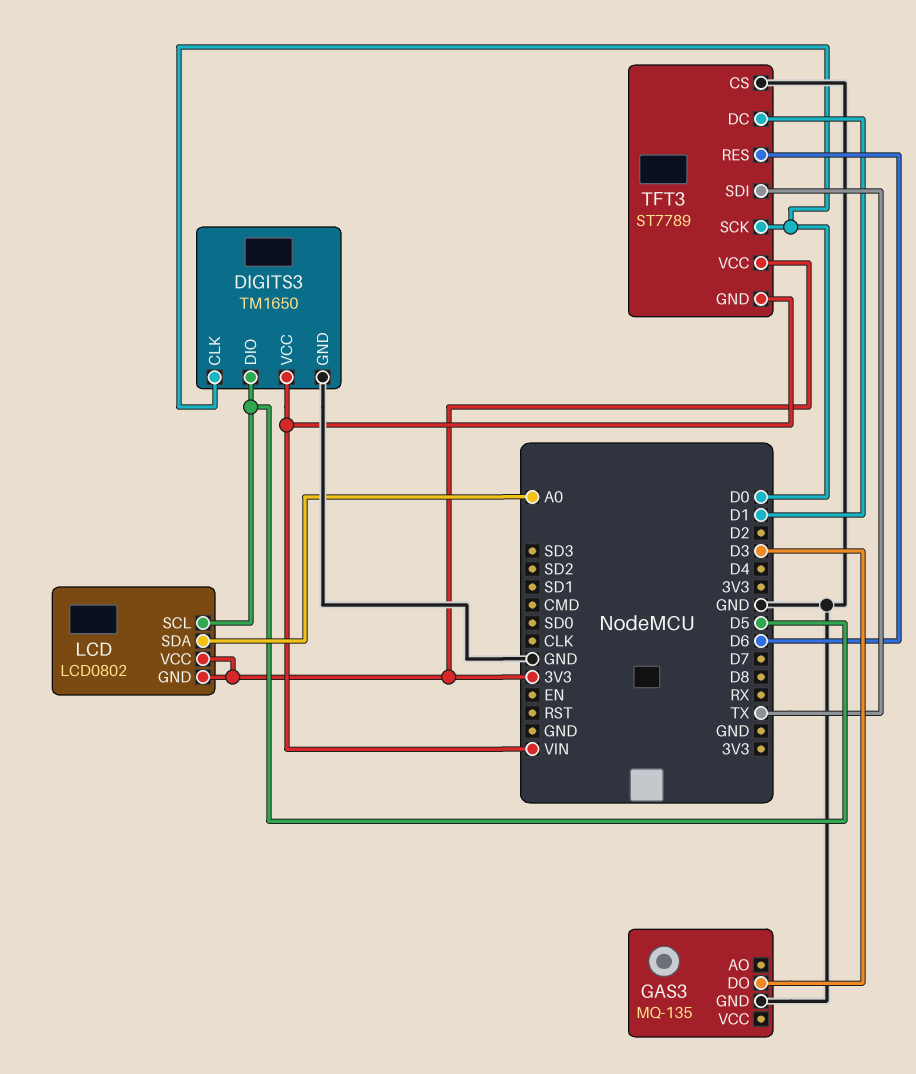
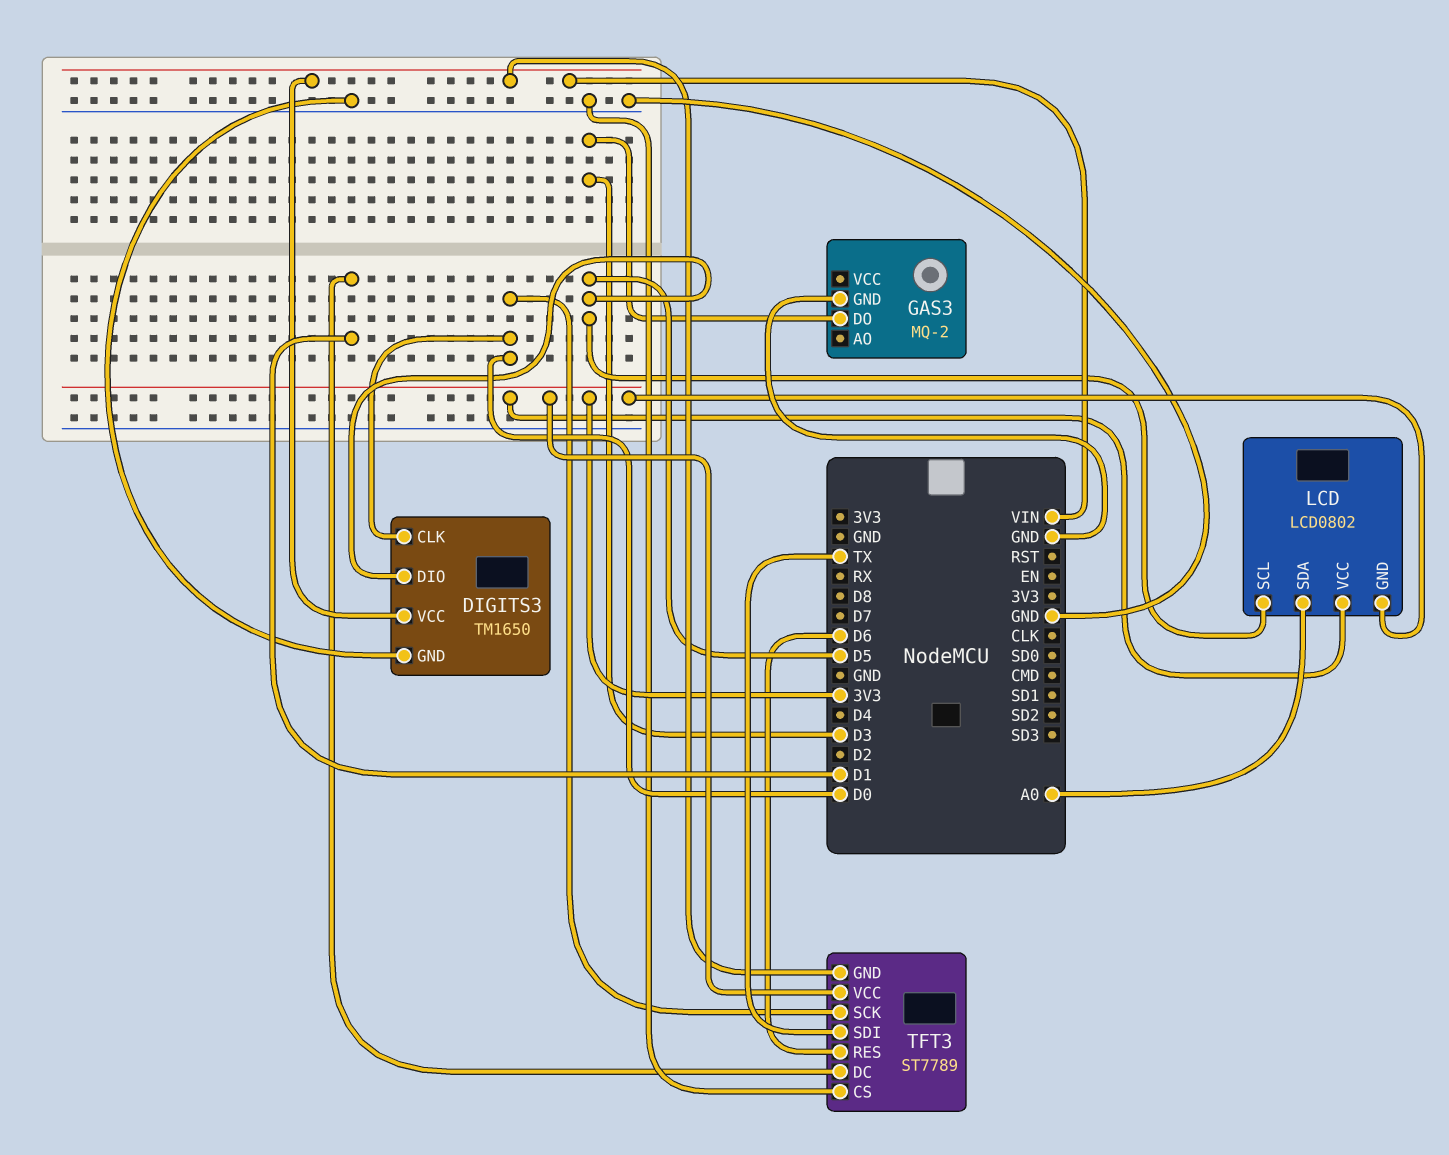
GAS3: MQ-135 -> MQ-2

